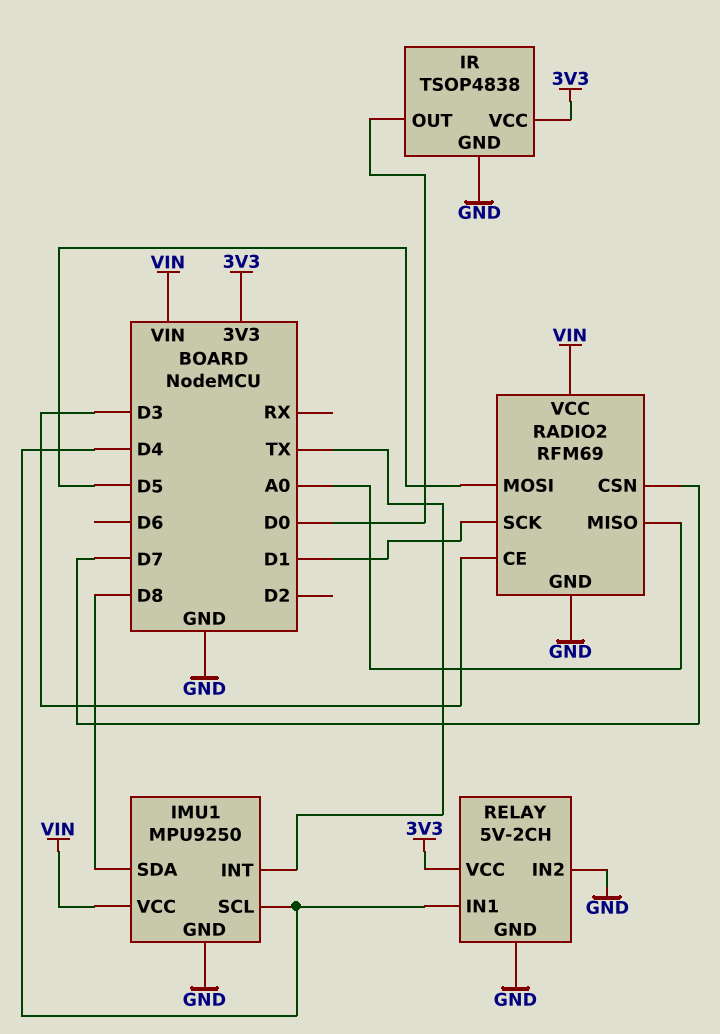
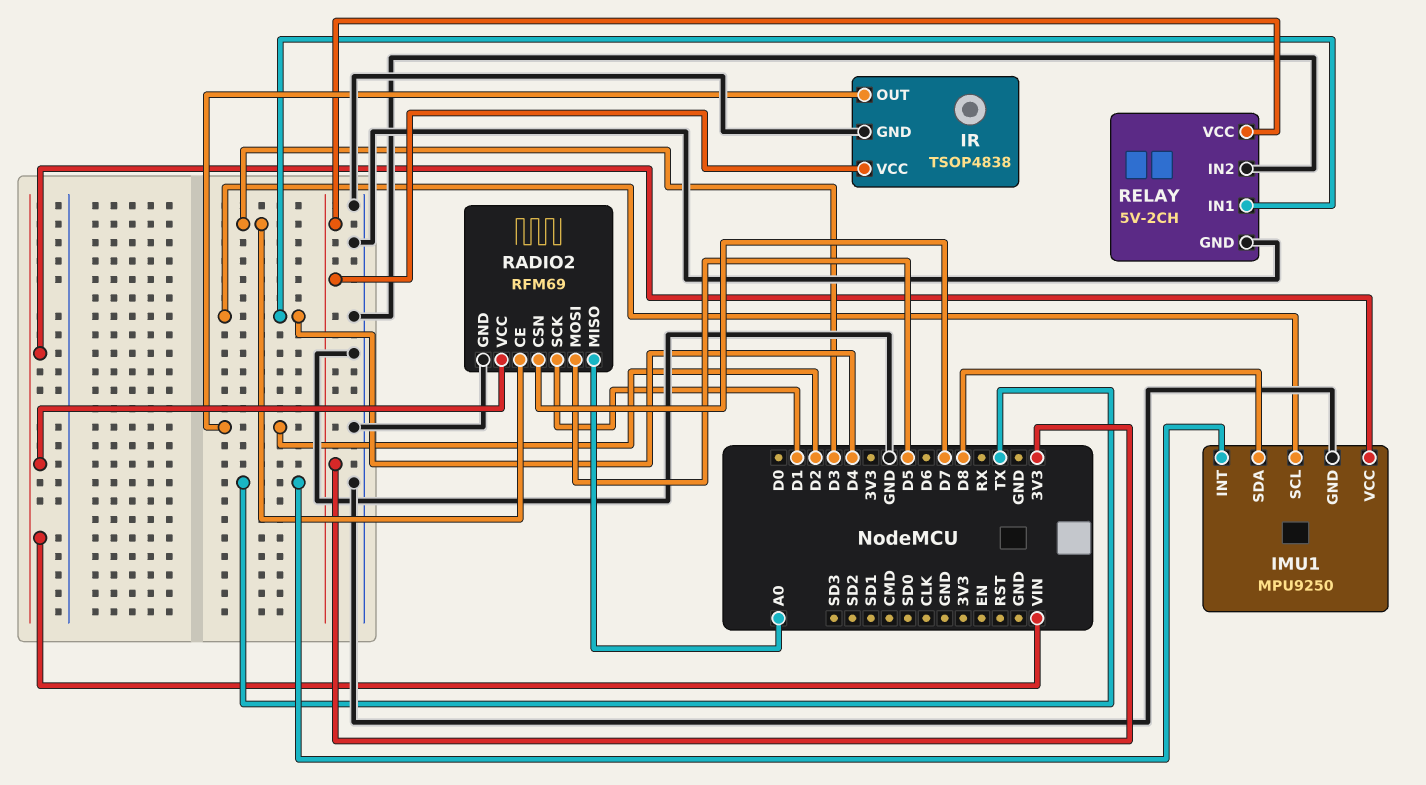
IR pin OUT: D0 -> D2

